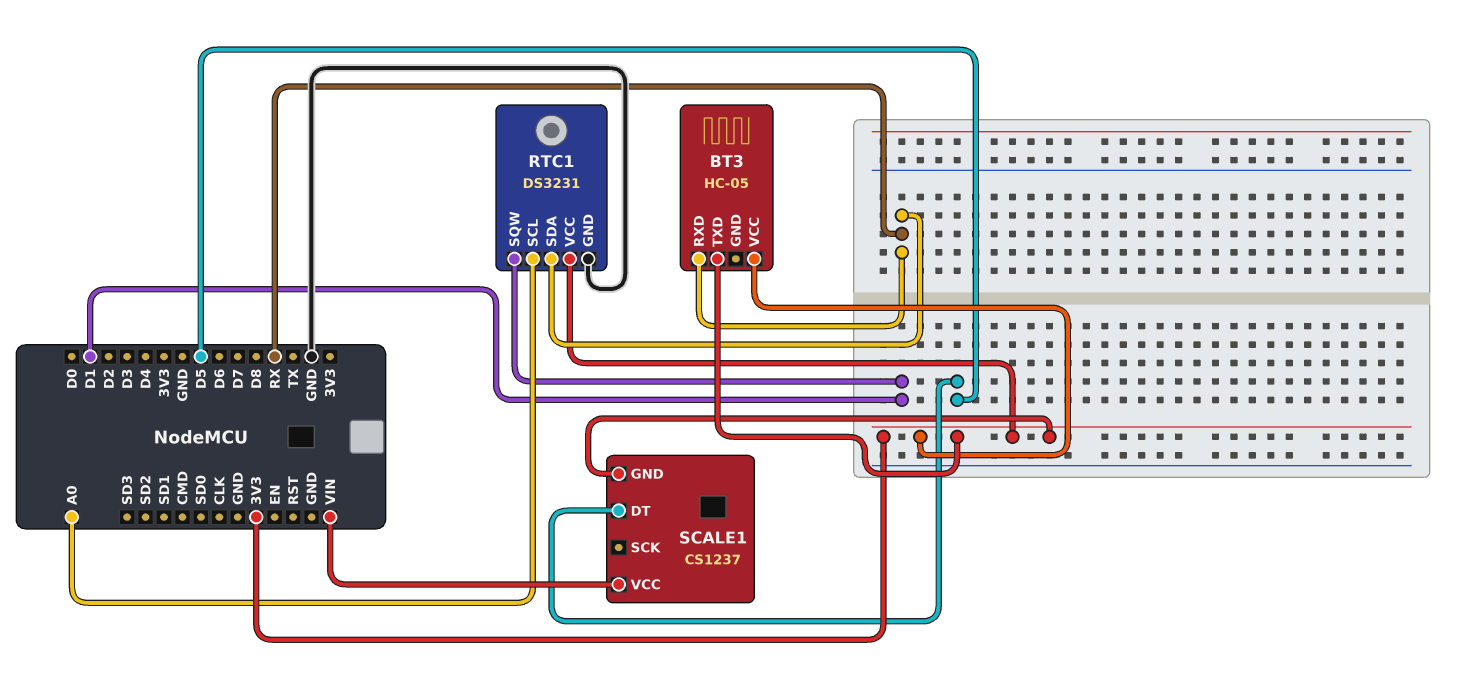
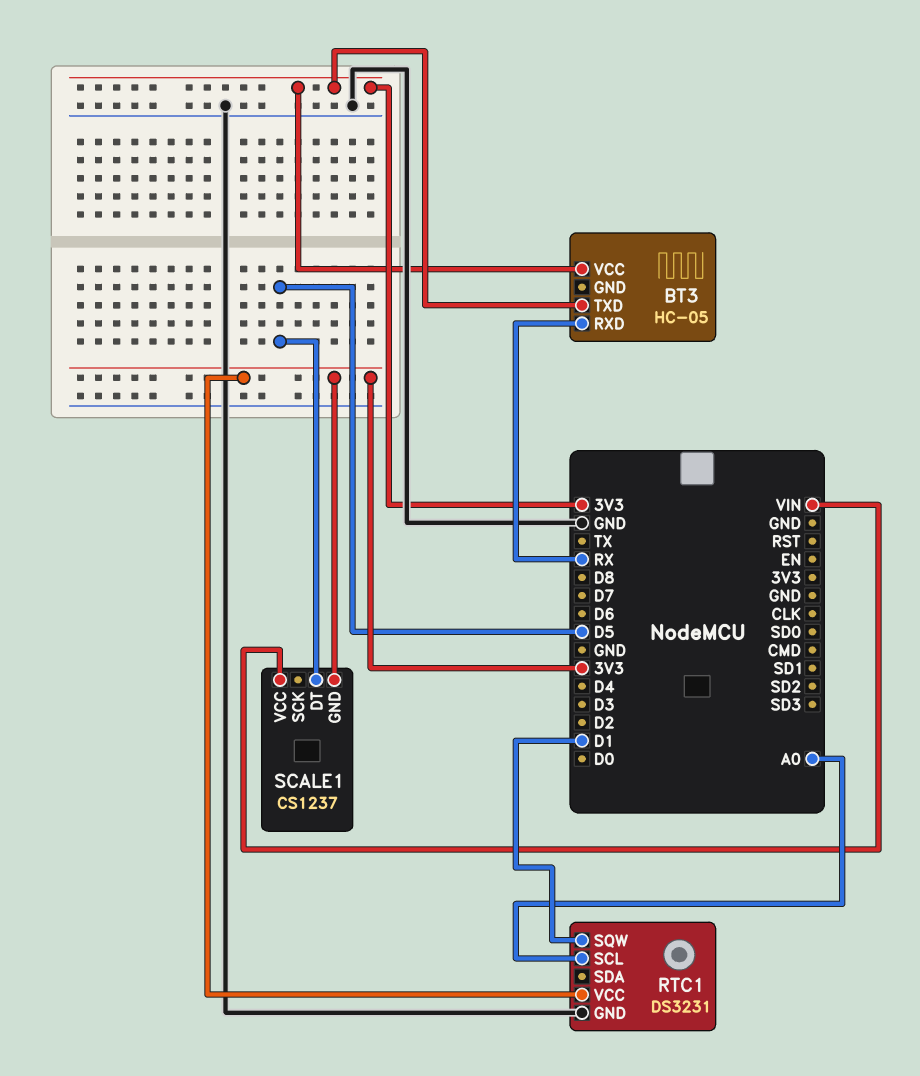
RTC1 pin SDA: RX -> none

